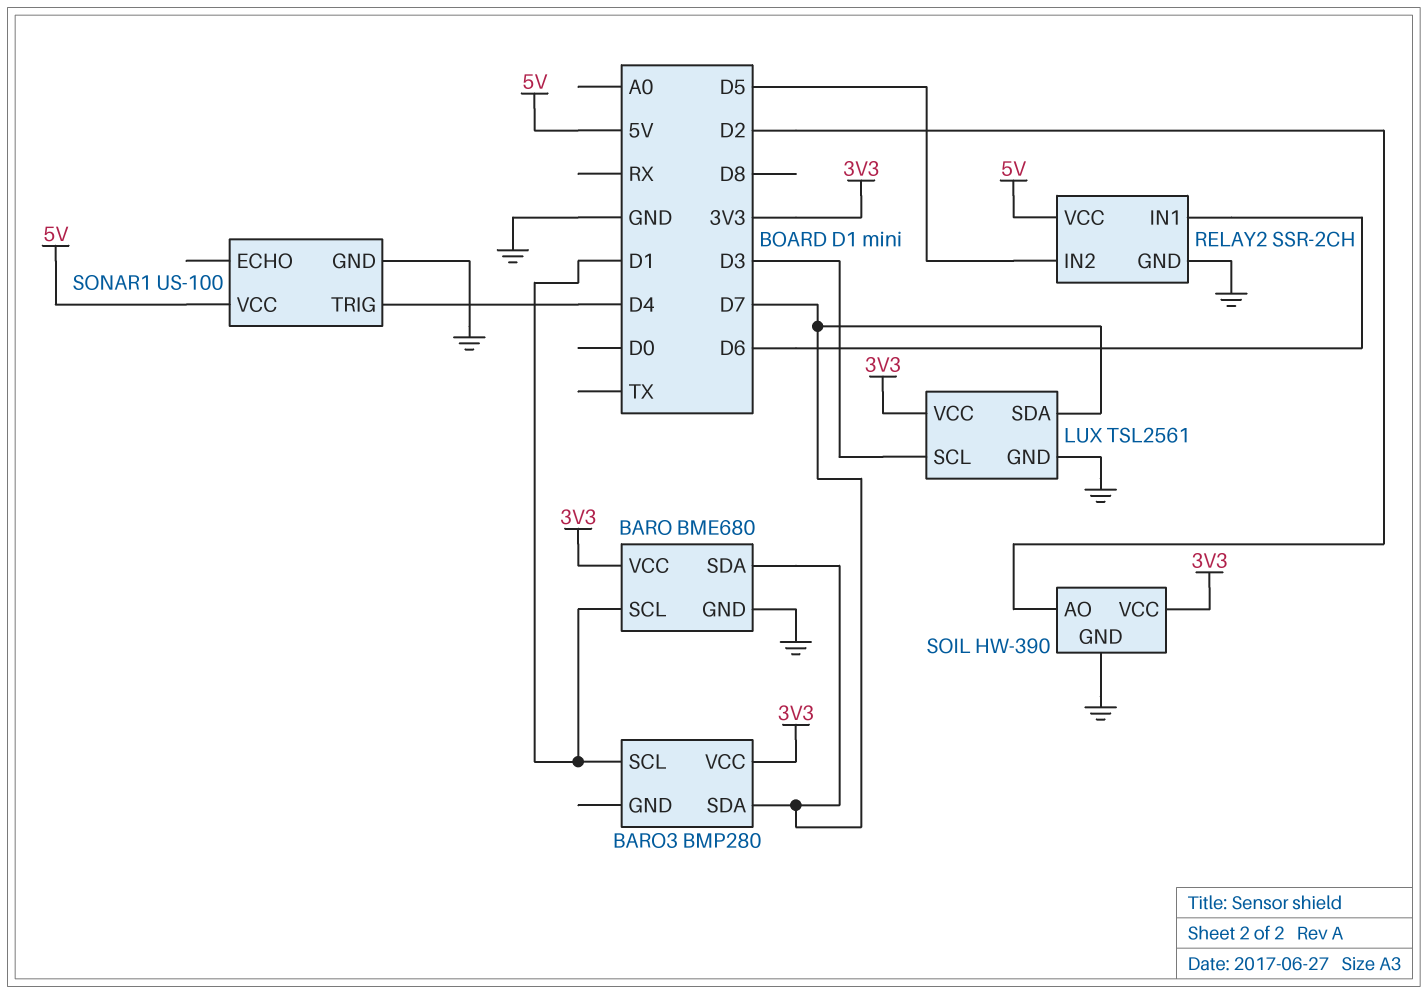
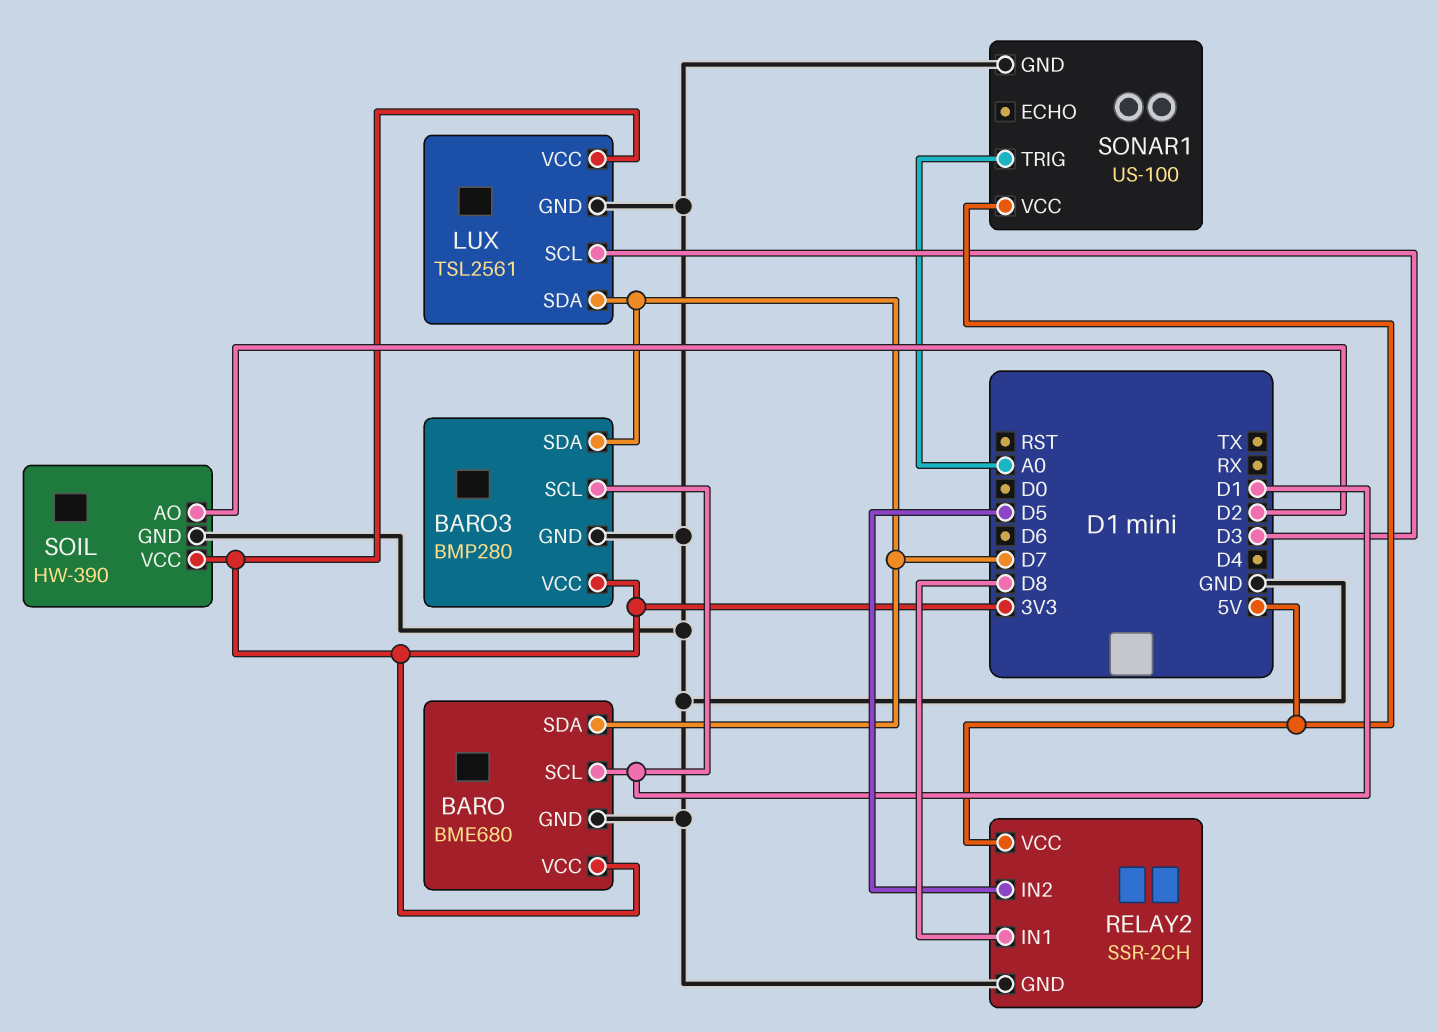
BARO3 pin GND: none -> GND
RELAY2 pin IN1: D6 -> D8
SONAR1 pin TRIG: D4 -> A0

